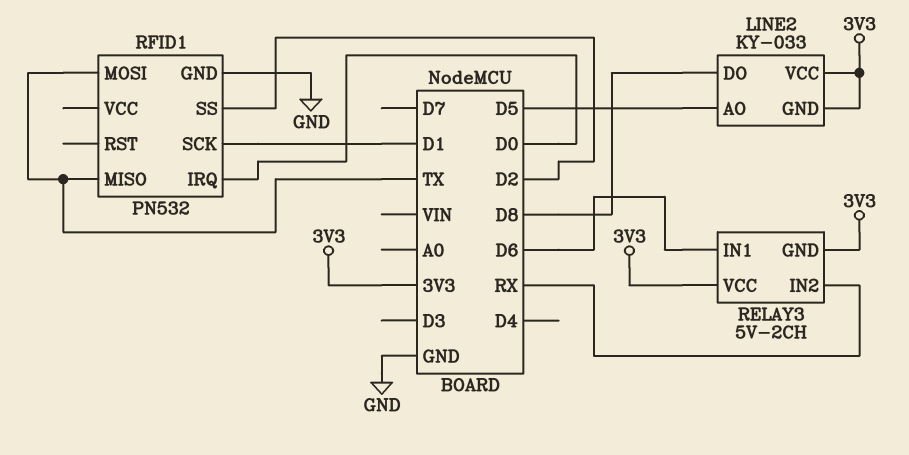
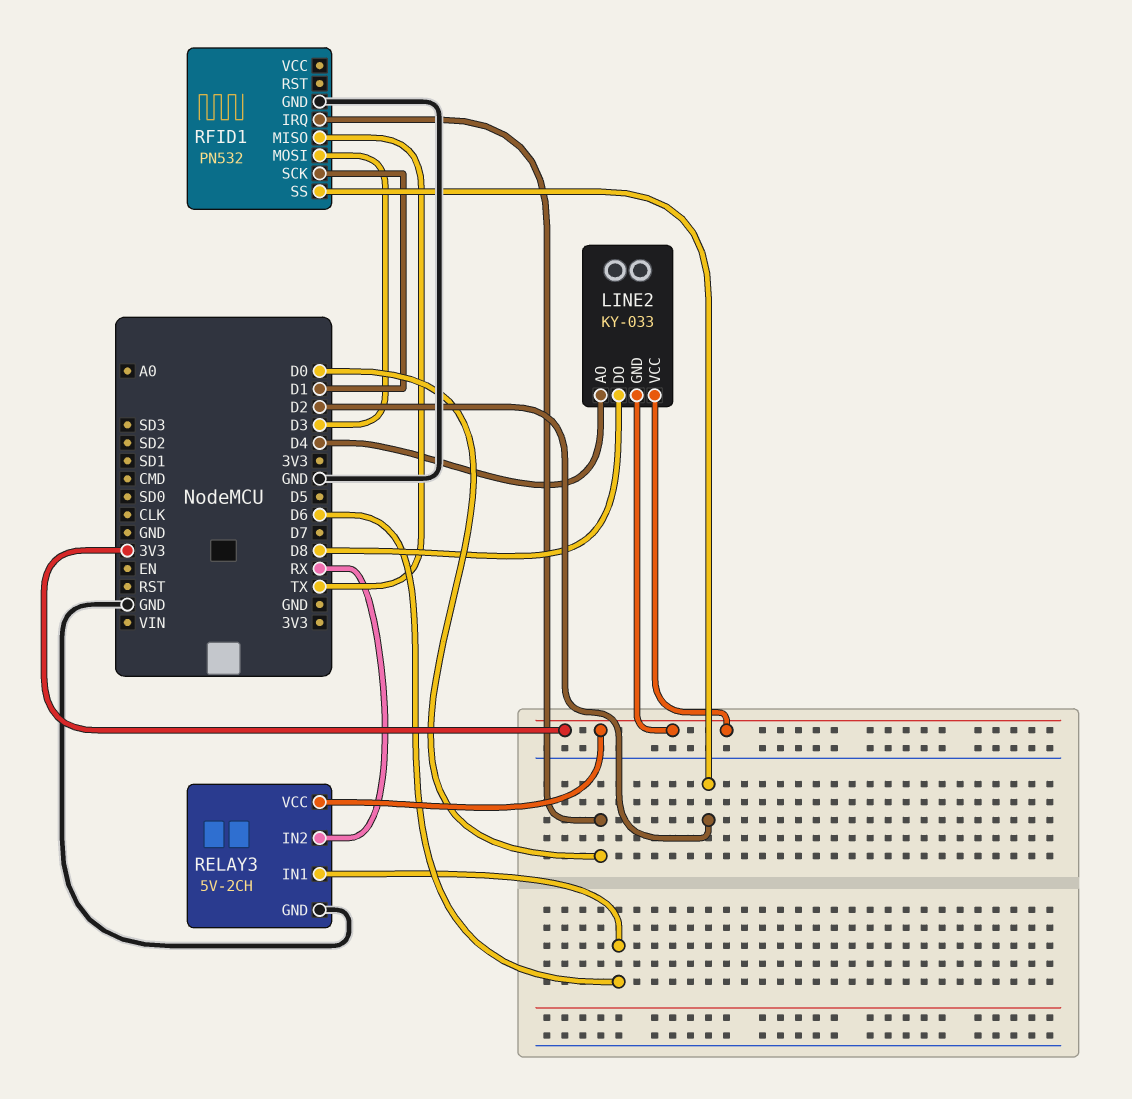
LINE2 pin AO: D5 -> D4
RELAY3 pin GND: 3V3 -> GND
RFID1 pin MOSI: TX -> D3

